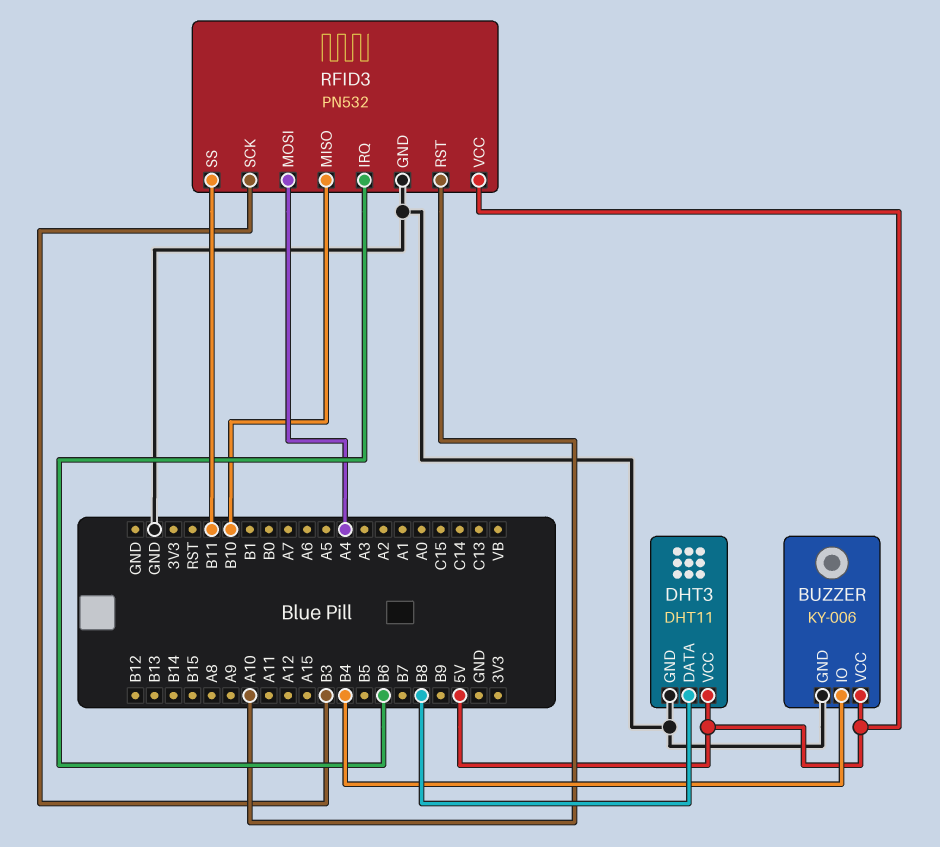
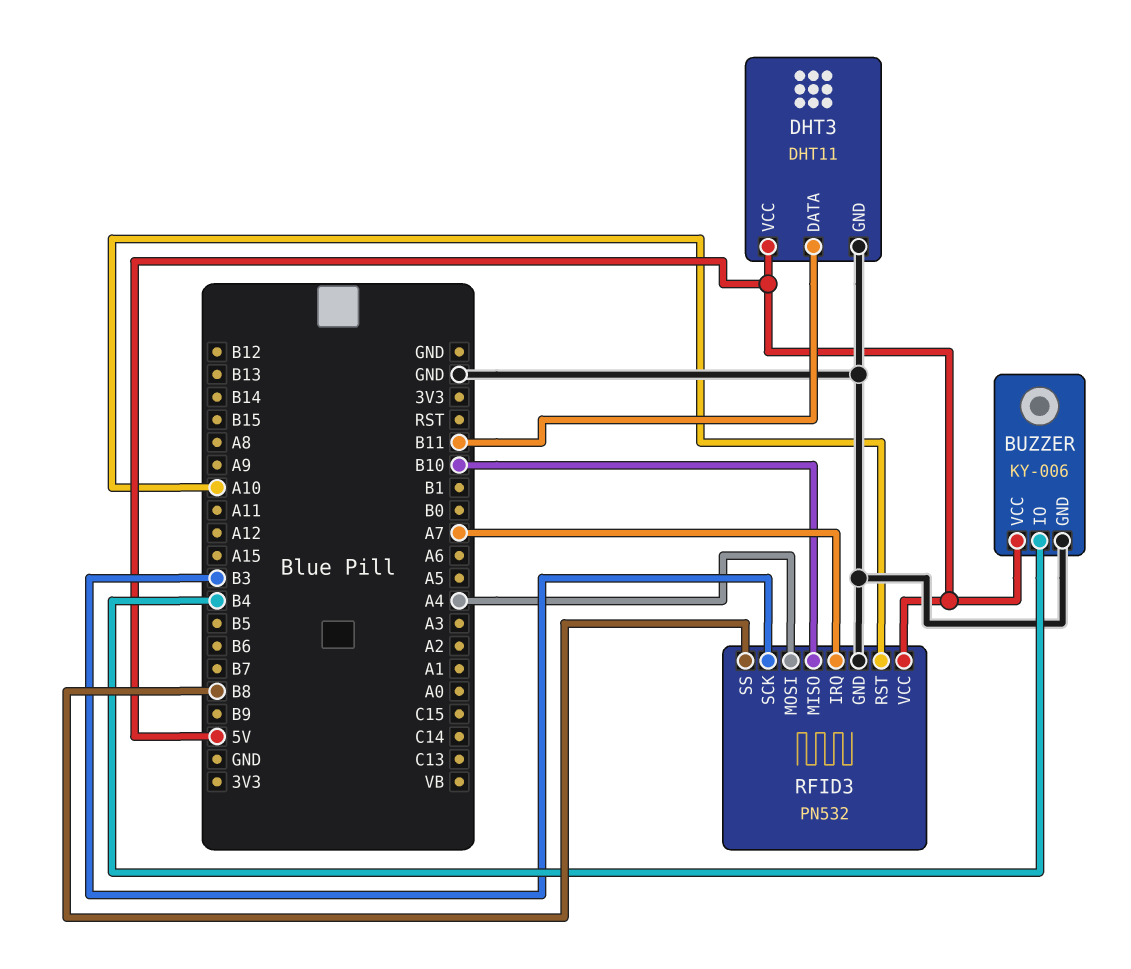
DHT3 pin DATA: B8 -> B11
RFID3 pin IRQ: B6 -> A7
RFID3 pin SS: B11 -> B8

